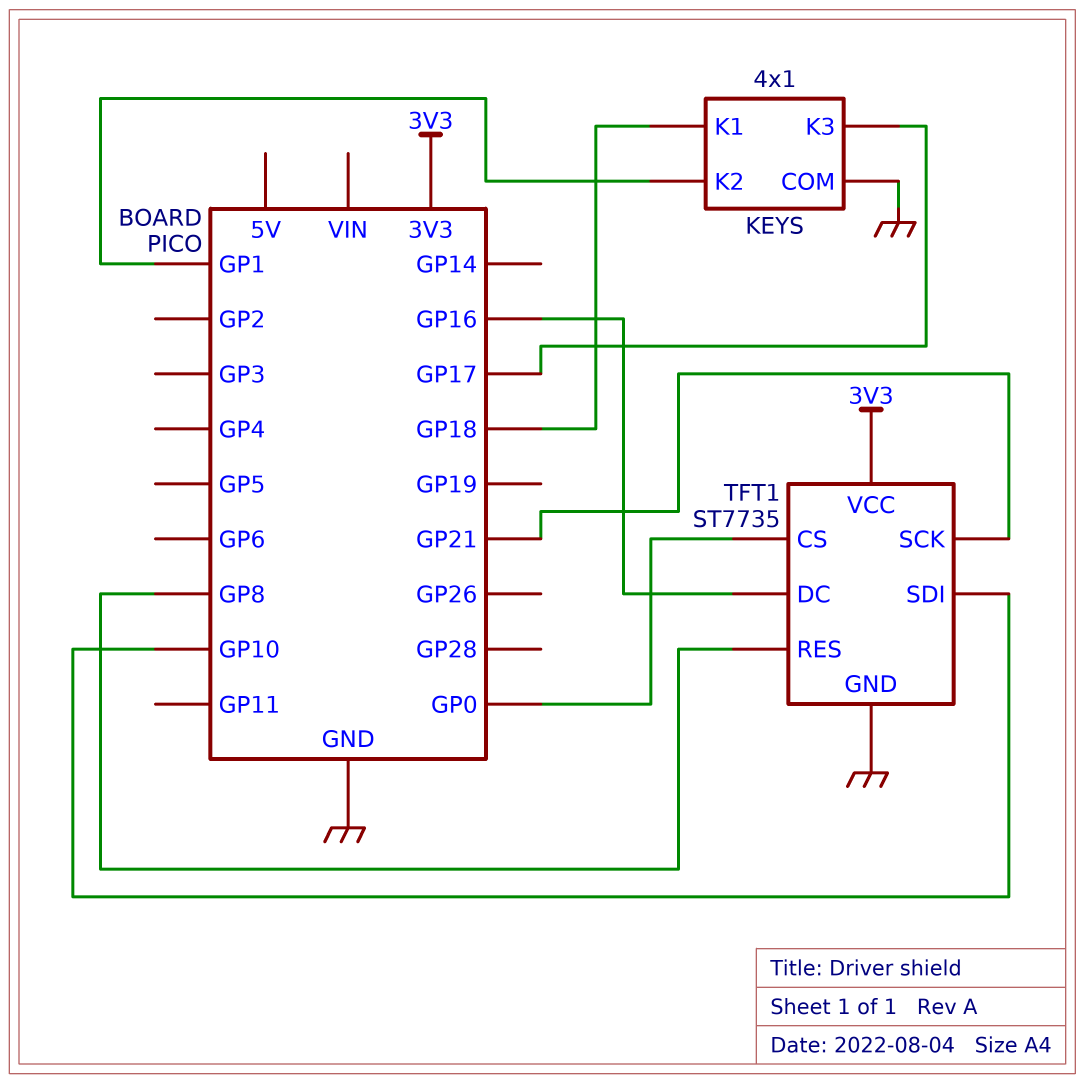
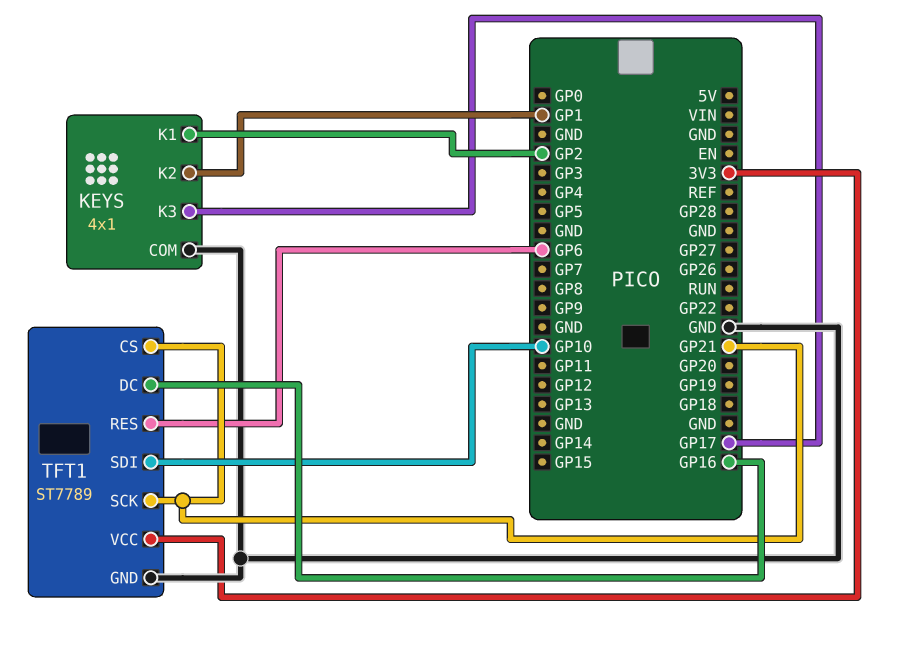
KEYS pin K1: GP18 -> GP2
TFT1: ST7735 -> ST7789
TFT1 pin CS: GP0 -> GP21
TFT1 pin RES: GP8 -> GP6

